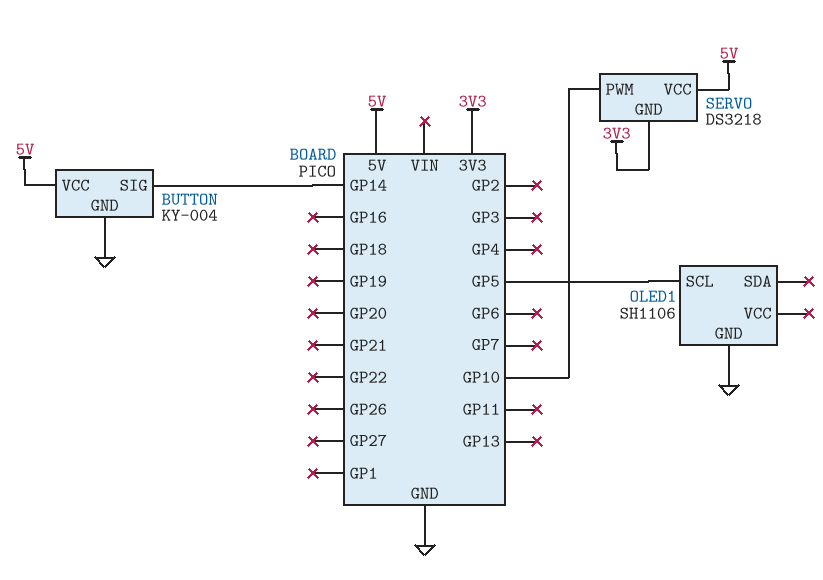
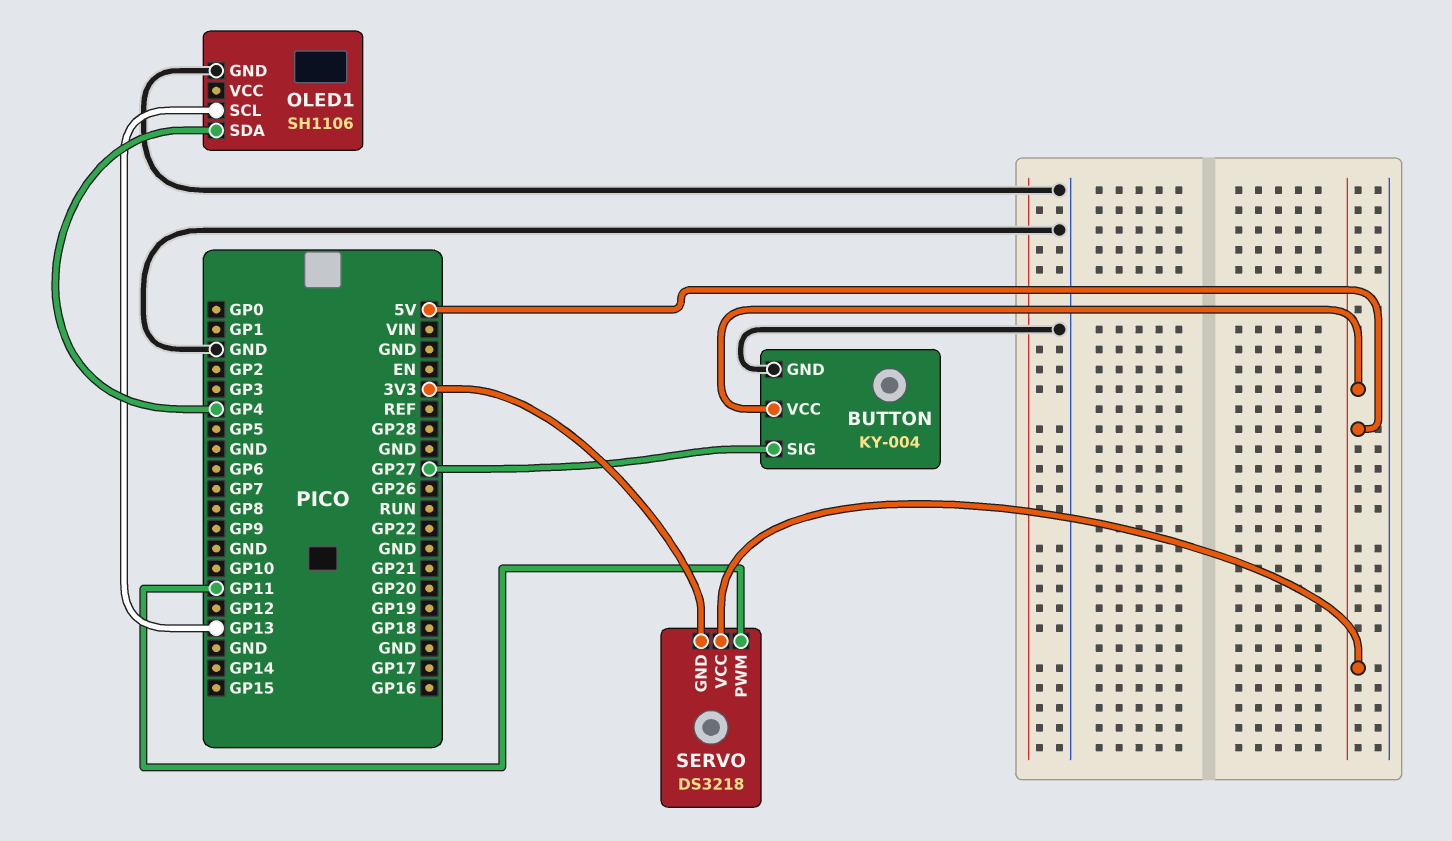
BUTTON pin SIG: GP14 -> GP27
OLED1 pin SCL: GP5 -> GP13
OLED1 pin SDA: none -> GP4
SERVO pin PWM: GP10 -> GP11

